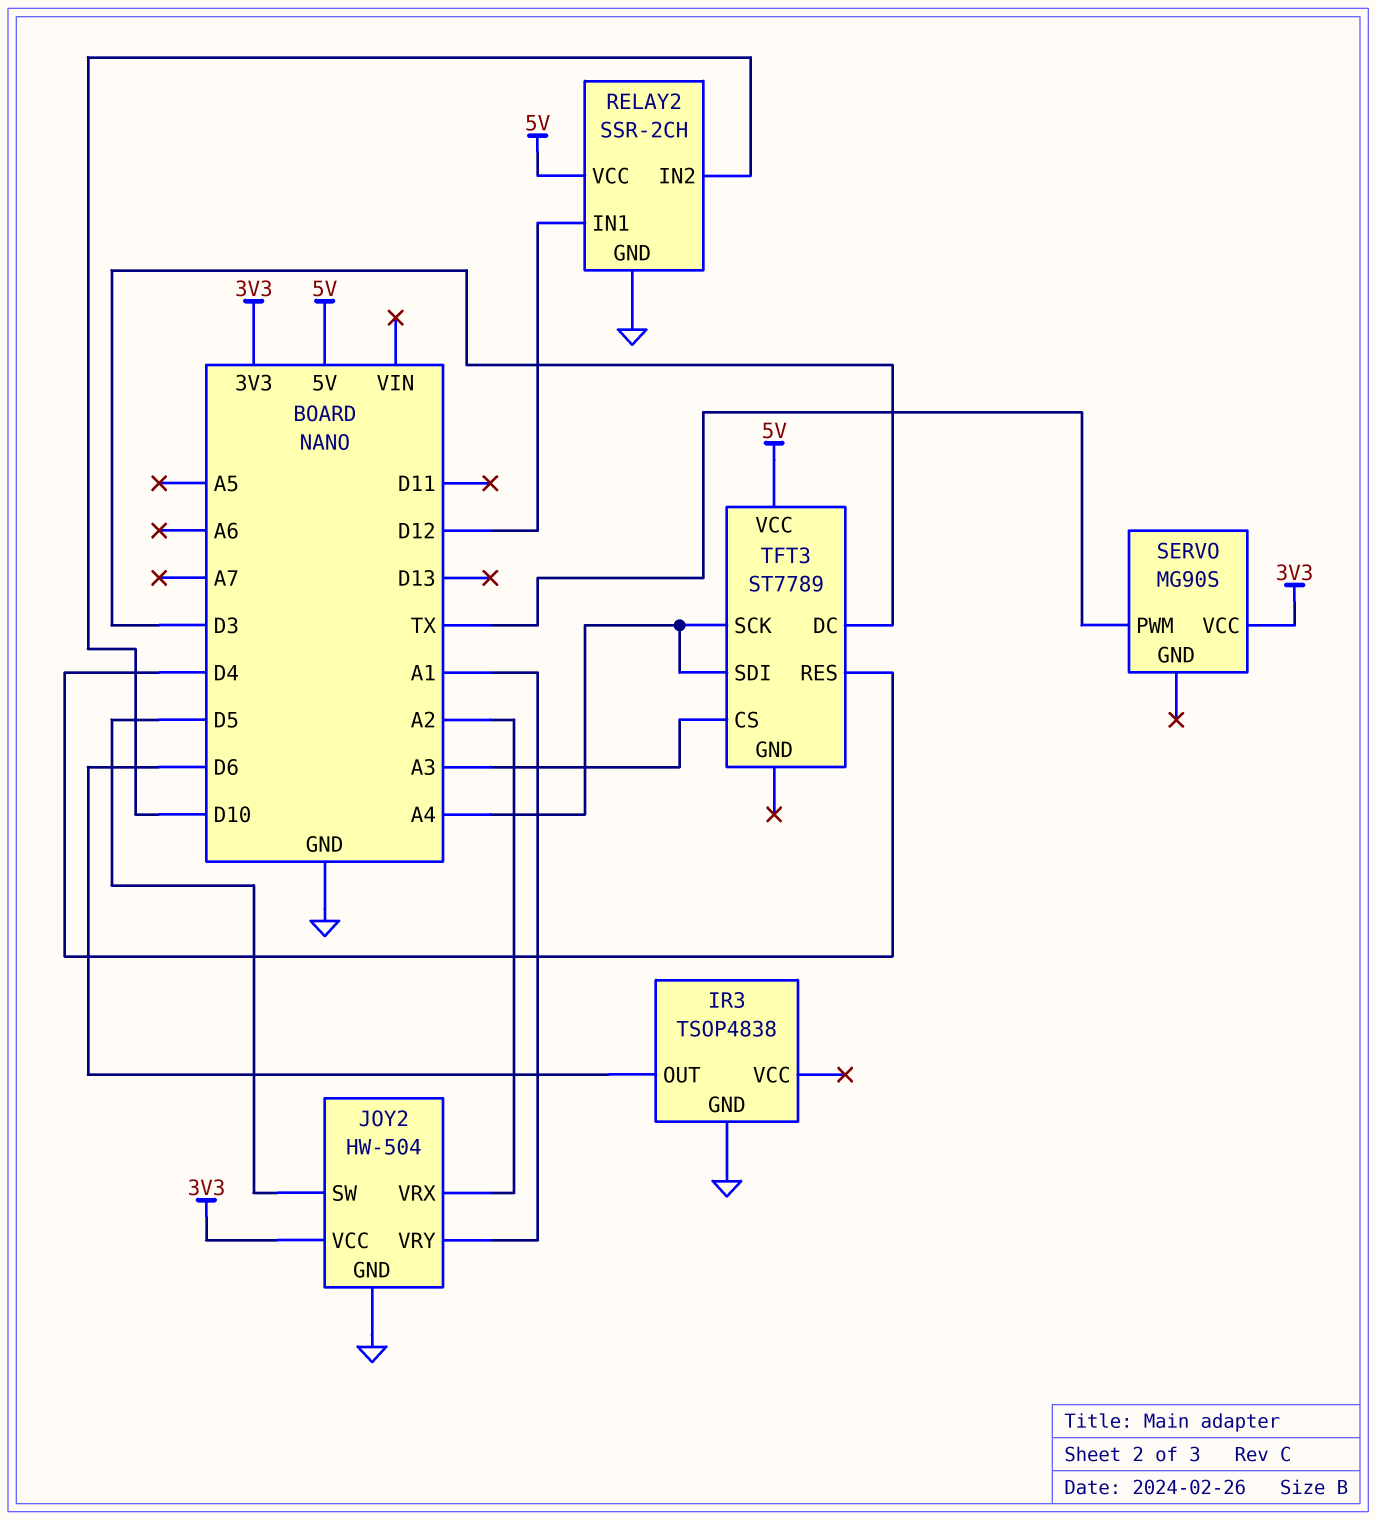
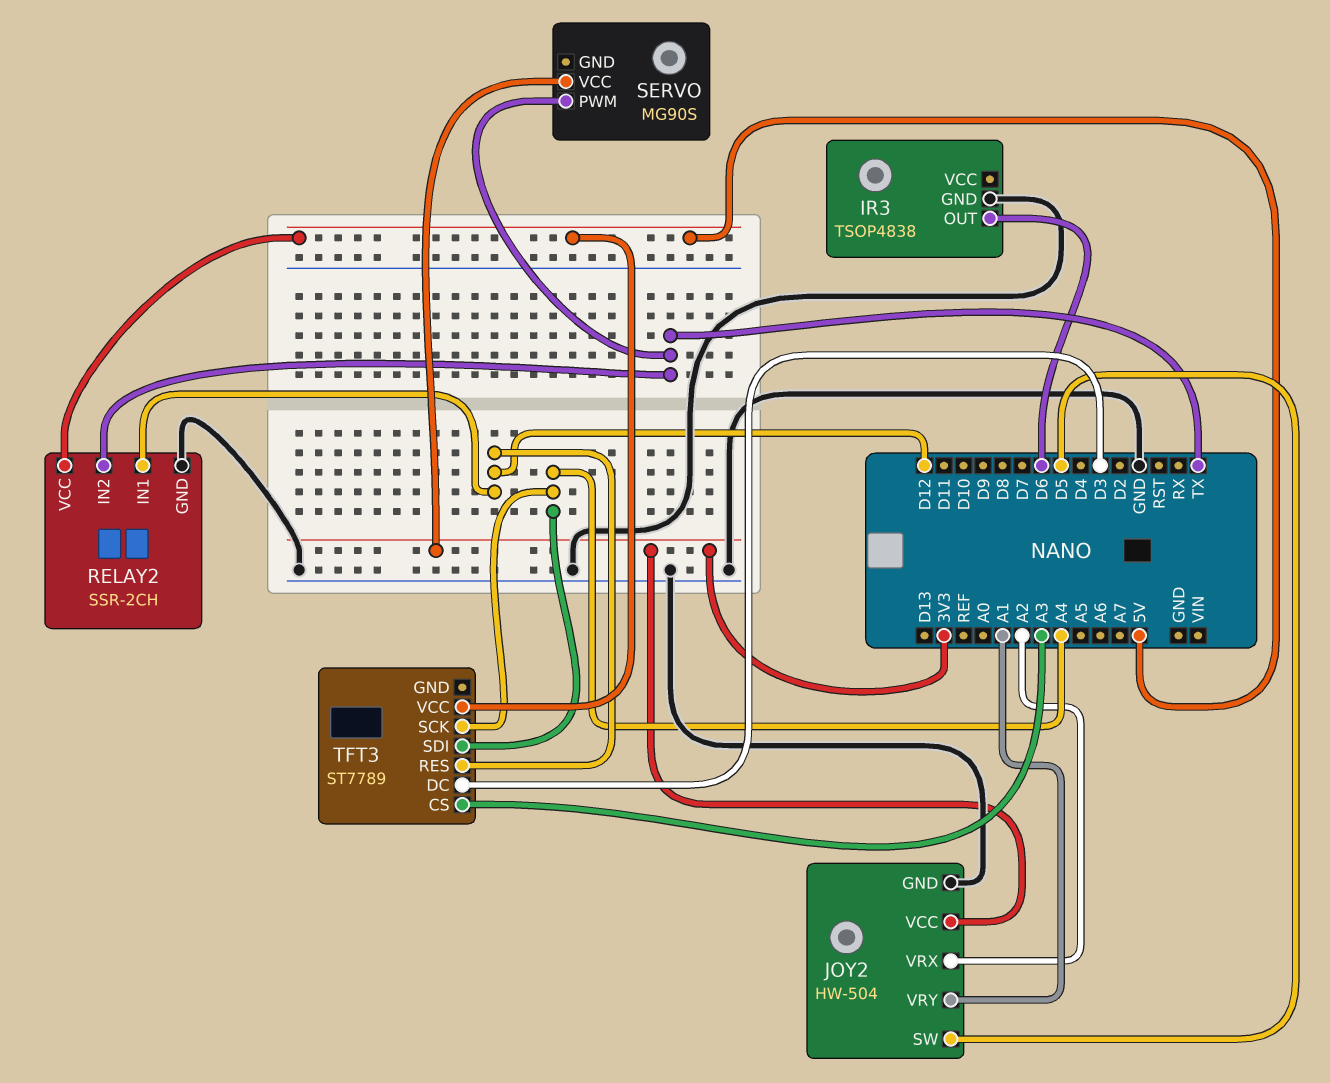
RELAY2 pin IN2: D10 -> TX
TFT3 pin RES: D4 -> D12

